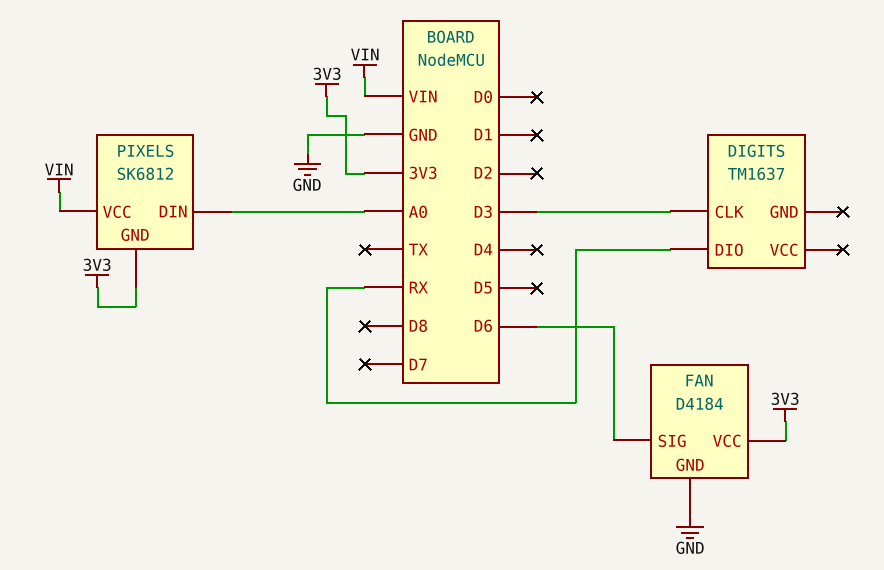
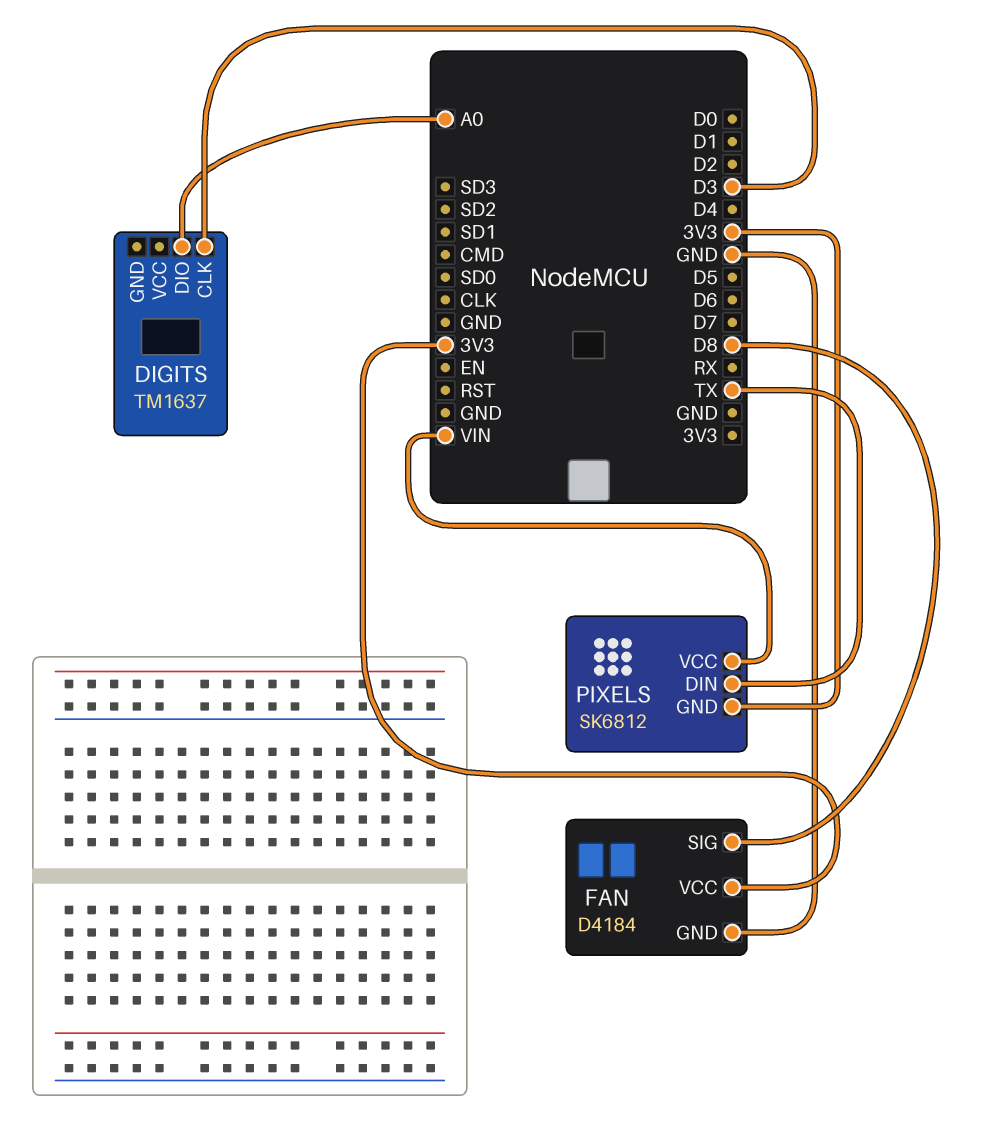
DIGITS pin DIO: RX -> A0
FAN pin SIG: D6 -> D8
PIXELS pin DIN: A0 -> TX

